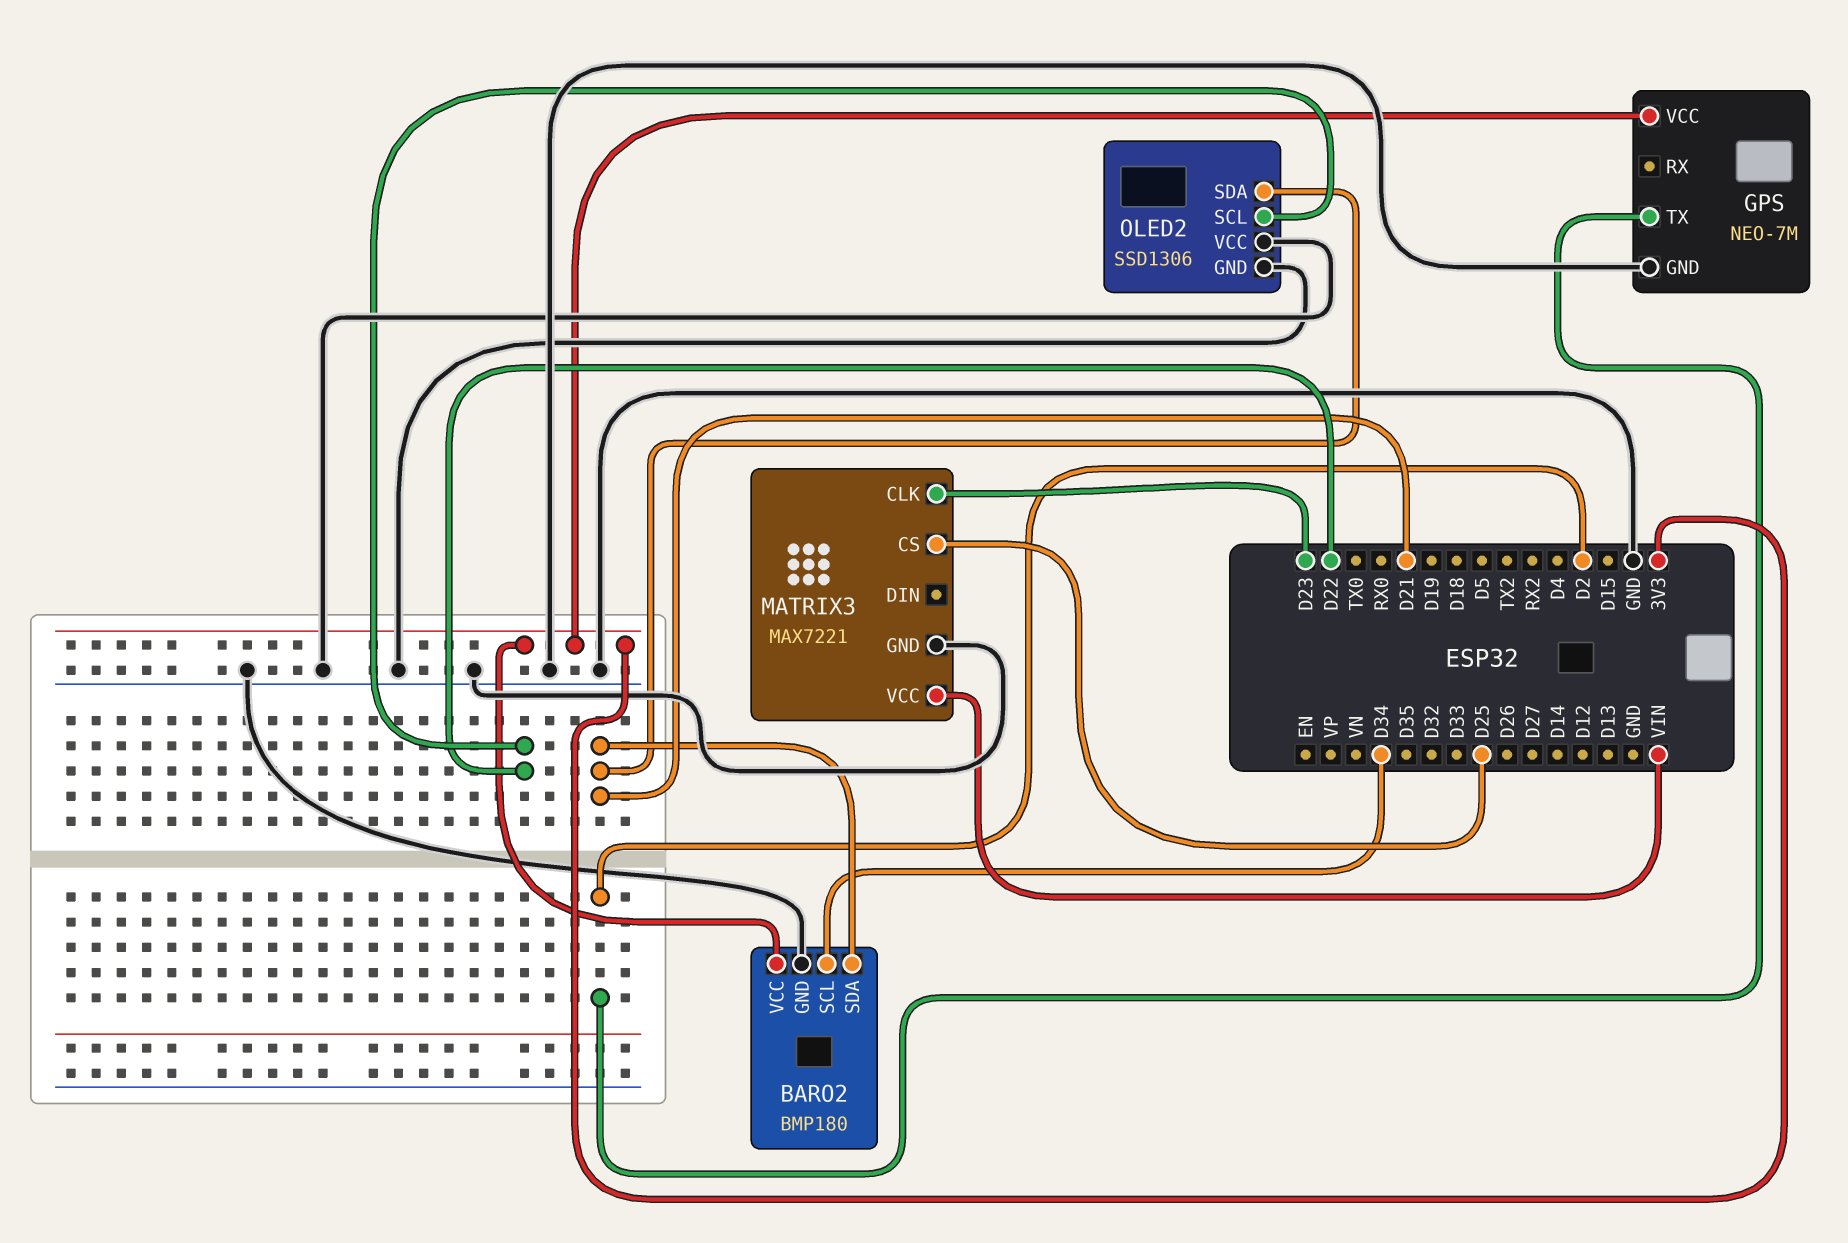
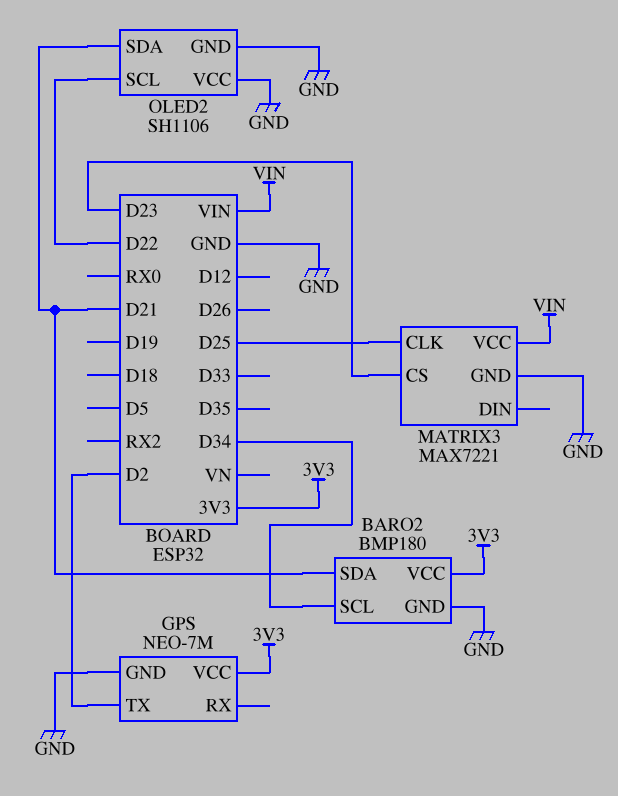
MATRIX3 pin CLK: D23 -> D25
MATRIX3 pin CS: D25 -> D23
OLED2: SSD1306 -> SH1106

